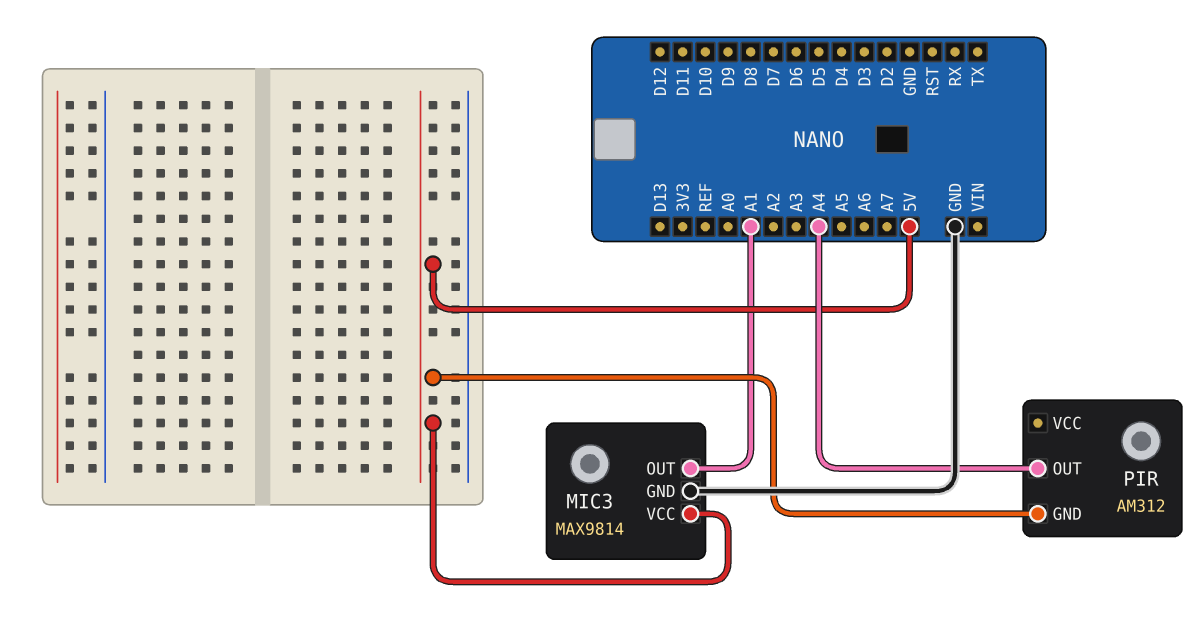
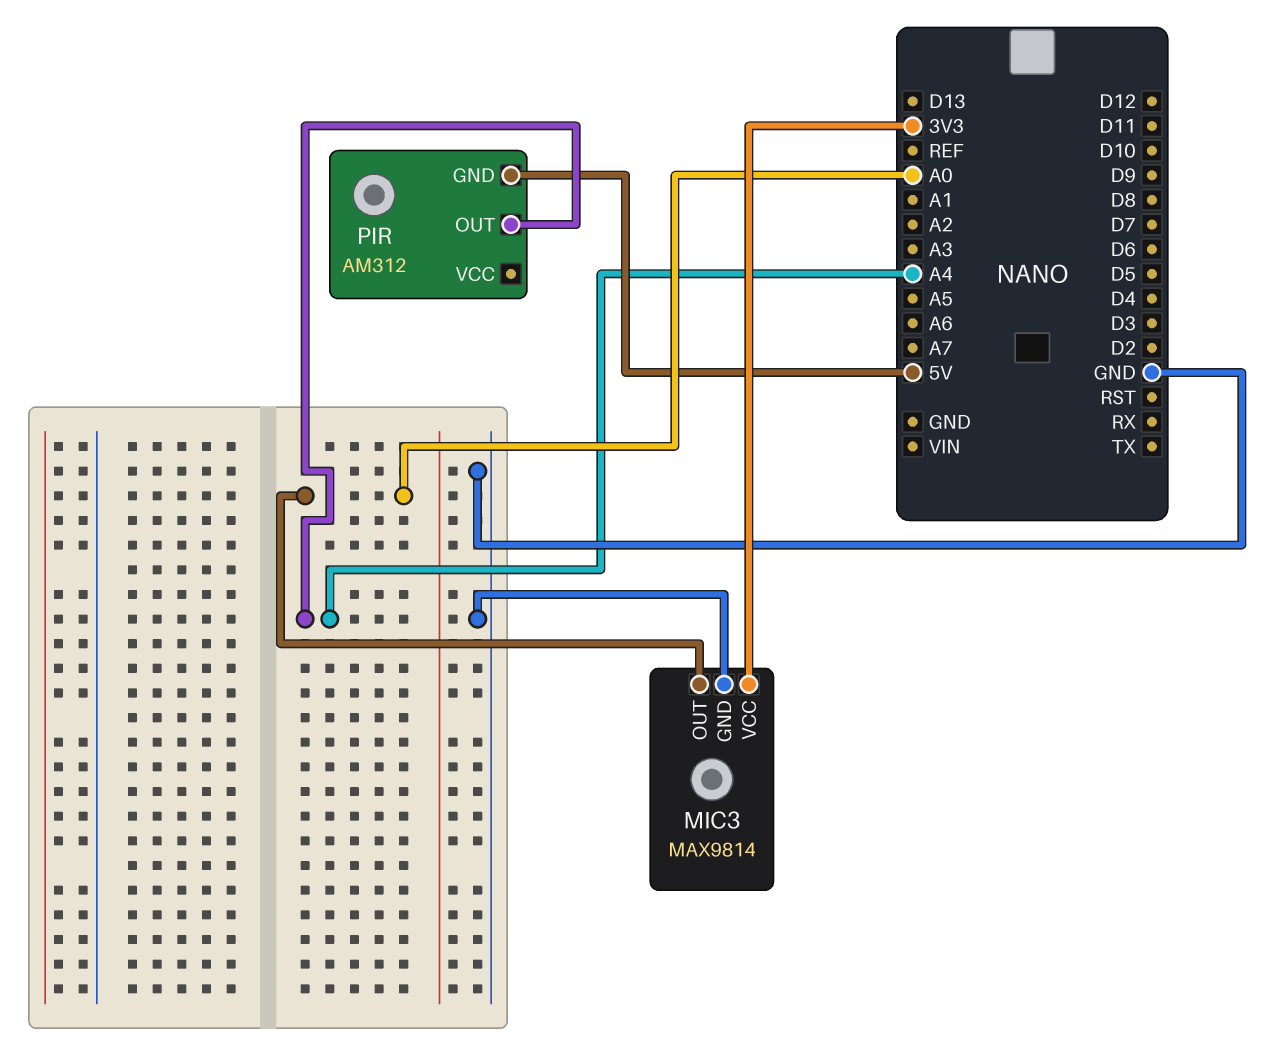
MIC3 pin OUT: A1 -> A0
MIC3 pin VCC: 5V -> 3V3

